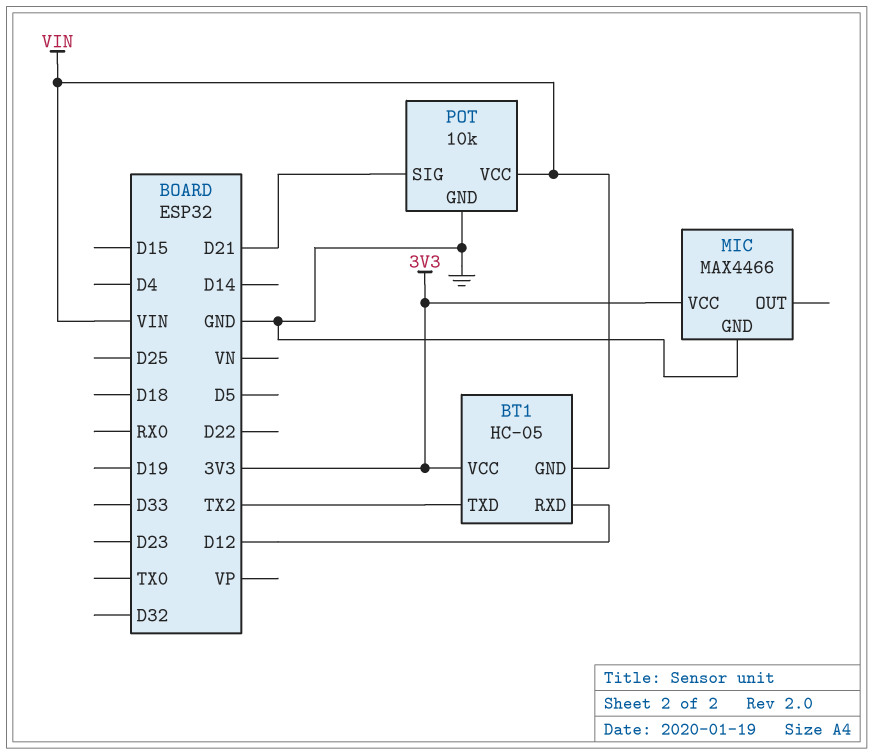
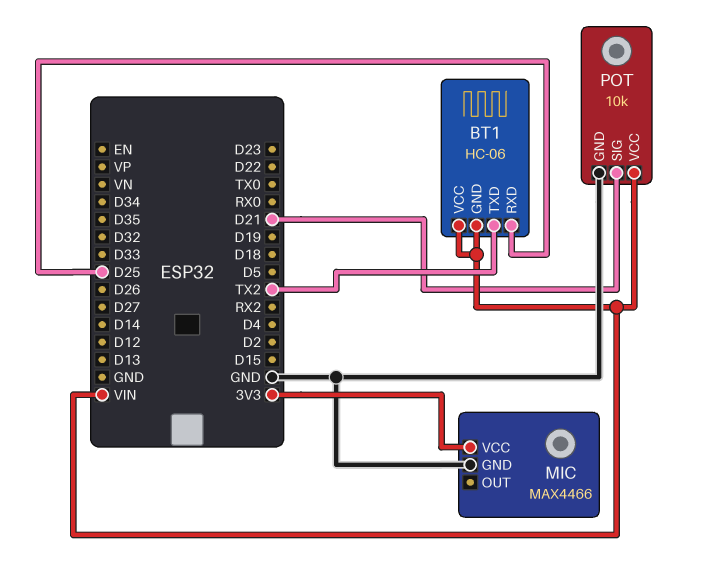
BT1: HC-05 -> HC-06
BT1 pin RXD: D12 -> D25
BT1 pin VCC: 3V3 -> VIN

